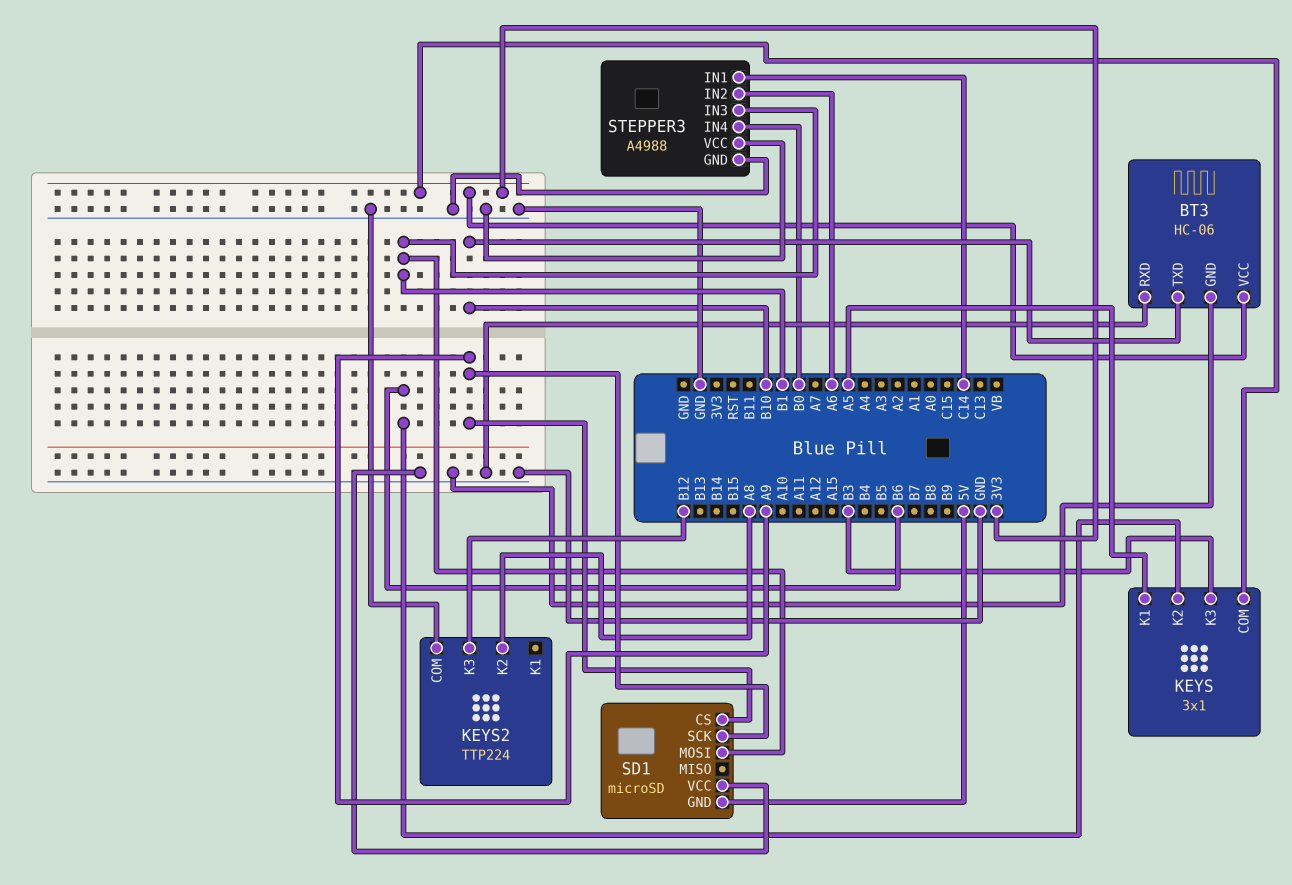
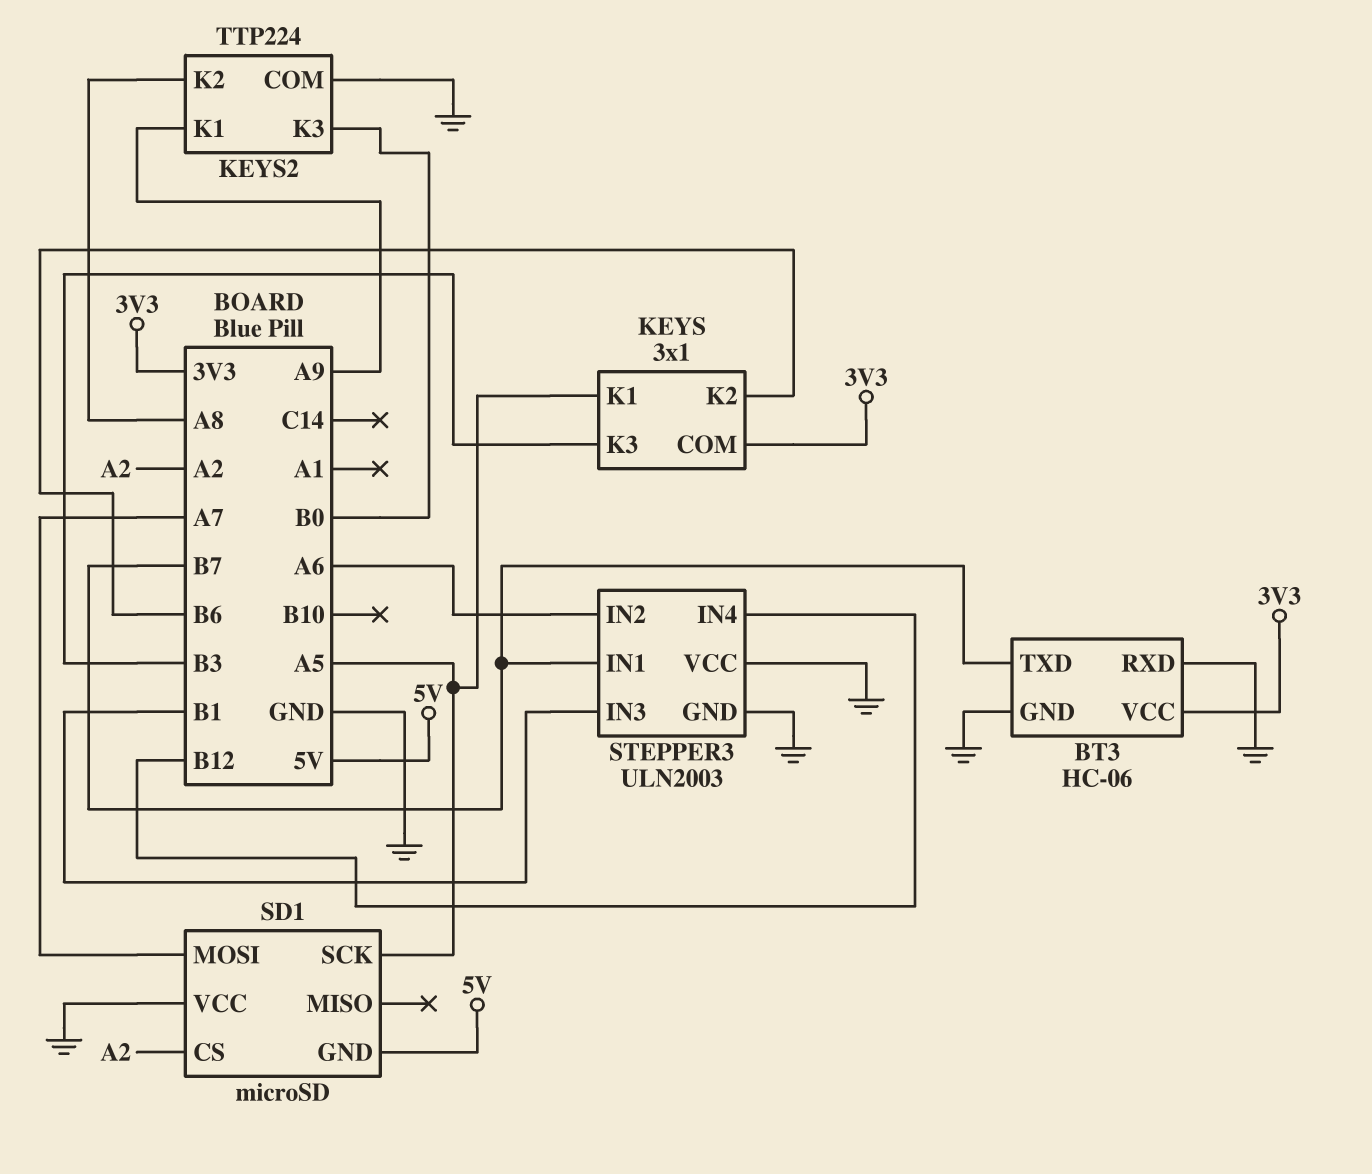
BT3 pin TXD: B10 -> B7
KEYS2 pin K1: none -> A9
KEYS2 pin K3: B12 -> B0
SD1 pin CS: A9 -> A2
SD1 pin MOSI: B1 -> A7
SD1 pin SCK: A9 -> A5
STEPPER3: A4988 -> ULN2003
STEPPER3 pin IN1: C14 -> B7
STEPPER3 pin IN4: B0 -> B12

